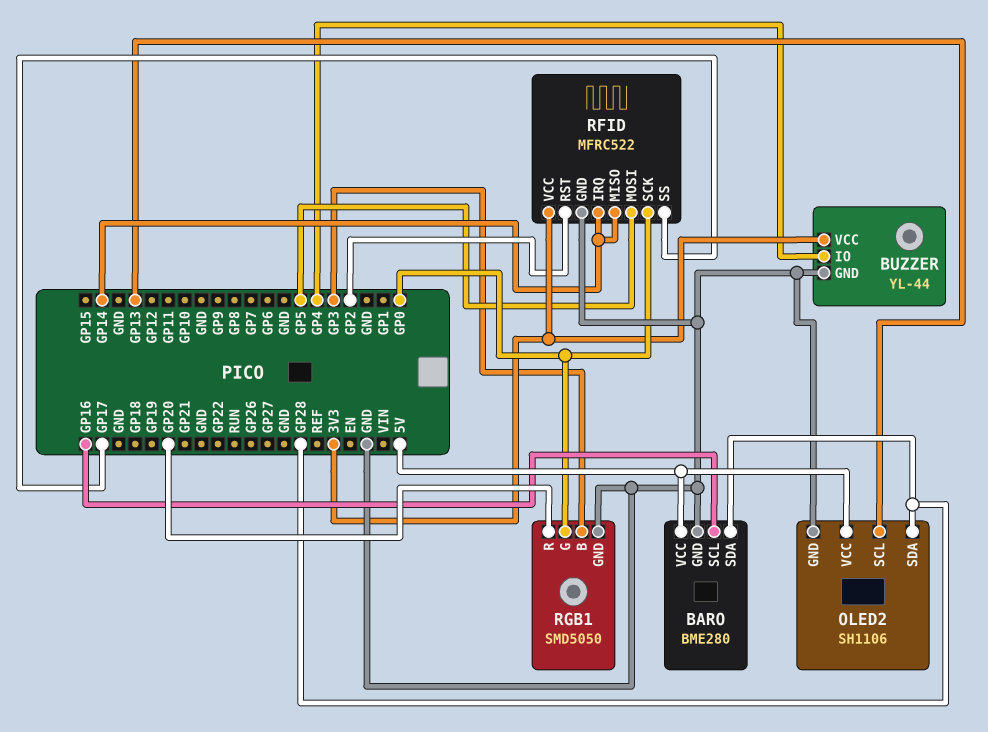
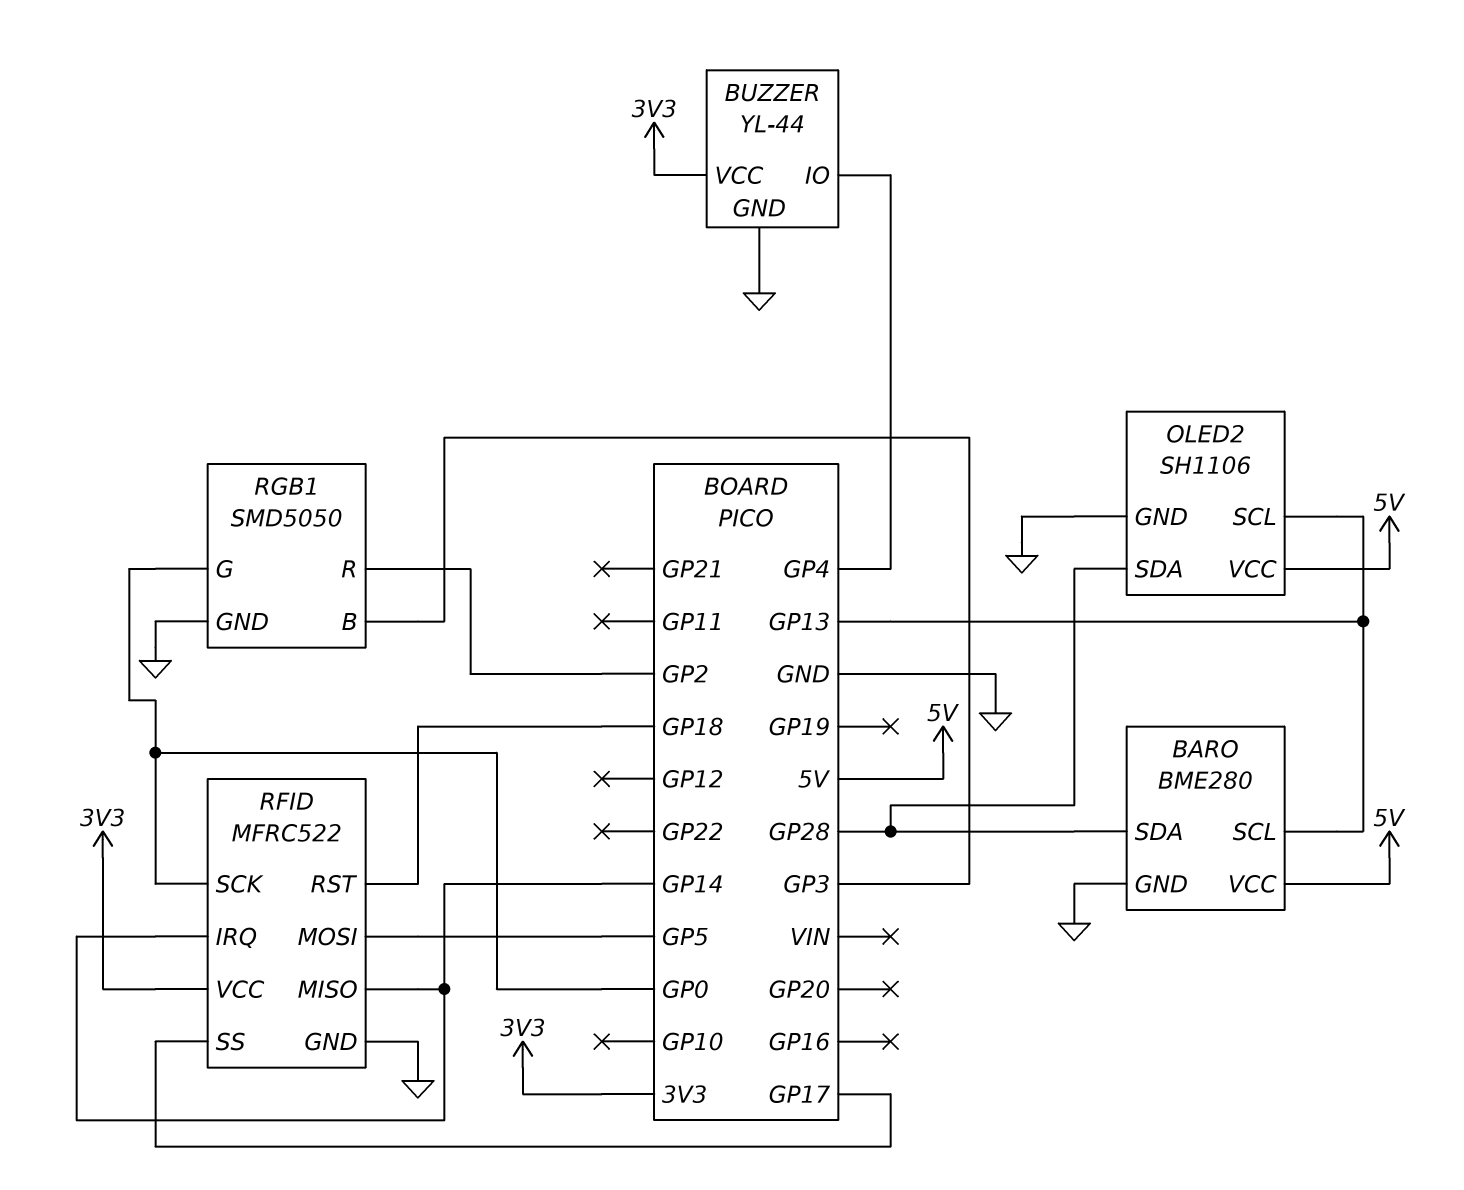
BARO pin SCL: GP16 -> GP13
RFID pin RST: GP2 -> GP18
RGB1 pin R: GP20 -> GP2

